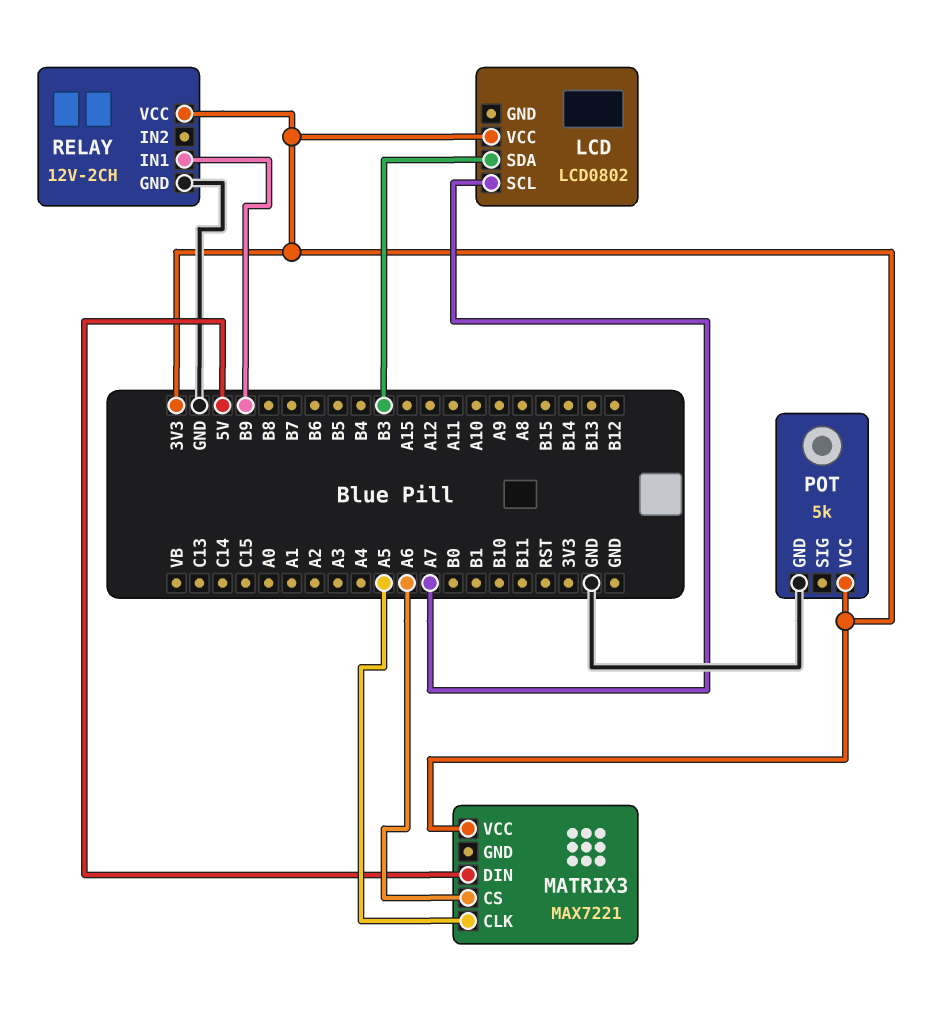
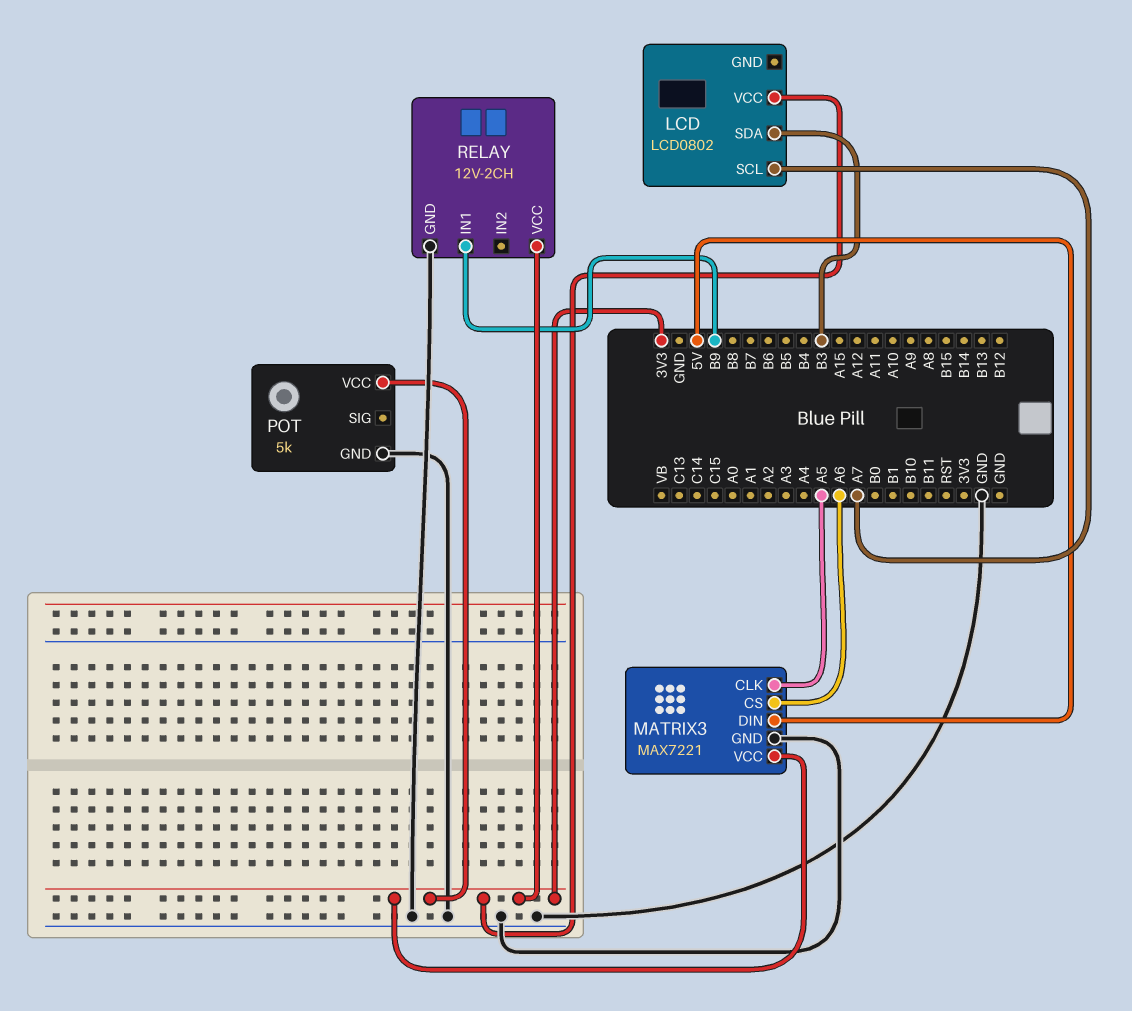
MATRIX3 pin GND: none -> GND

